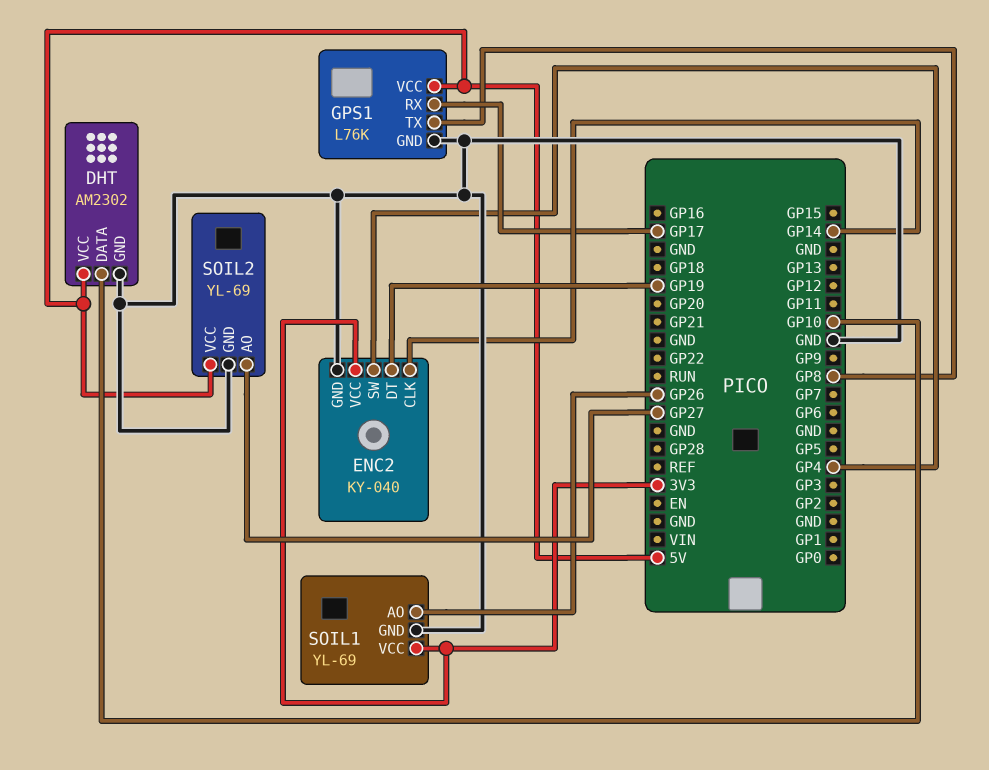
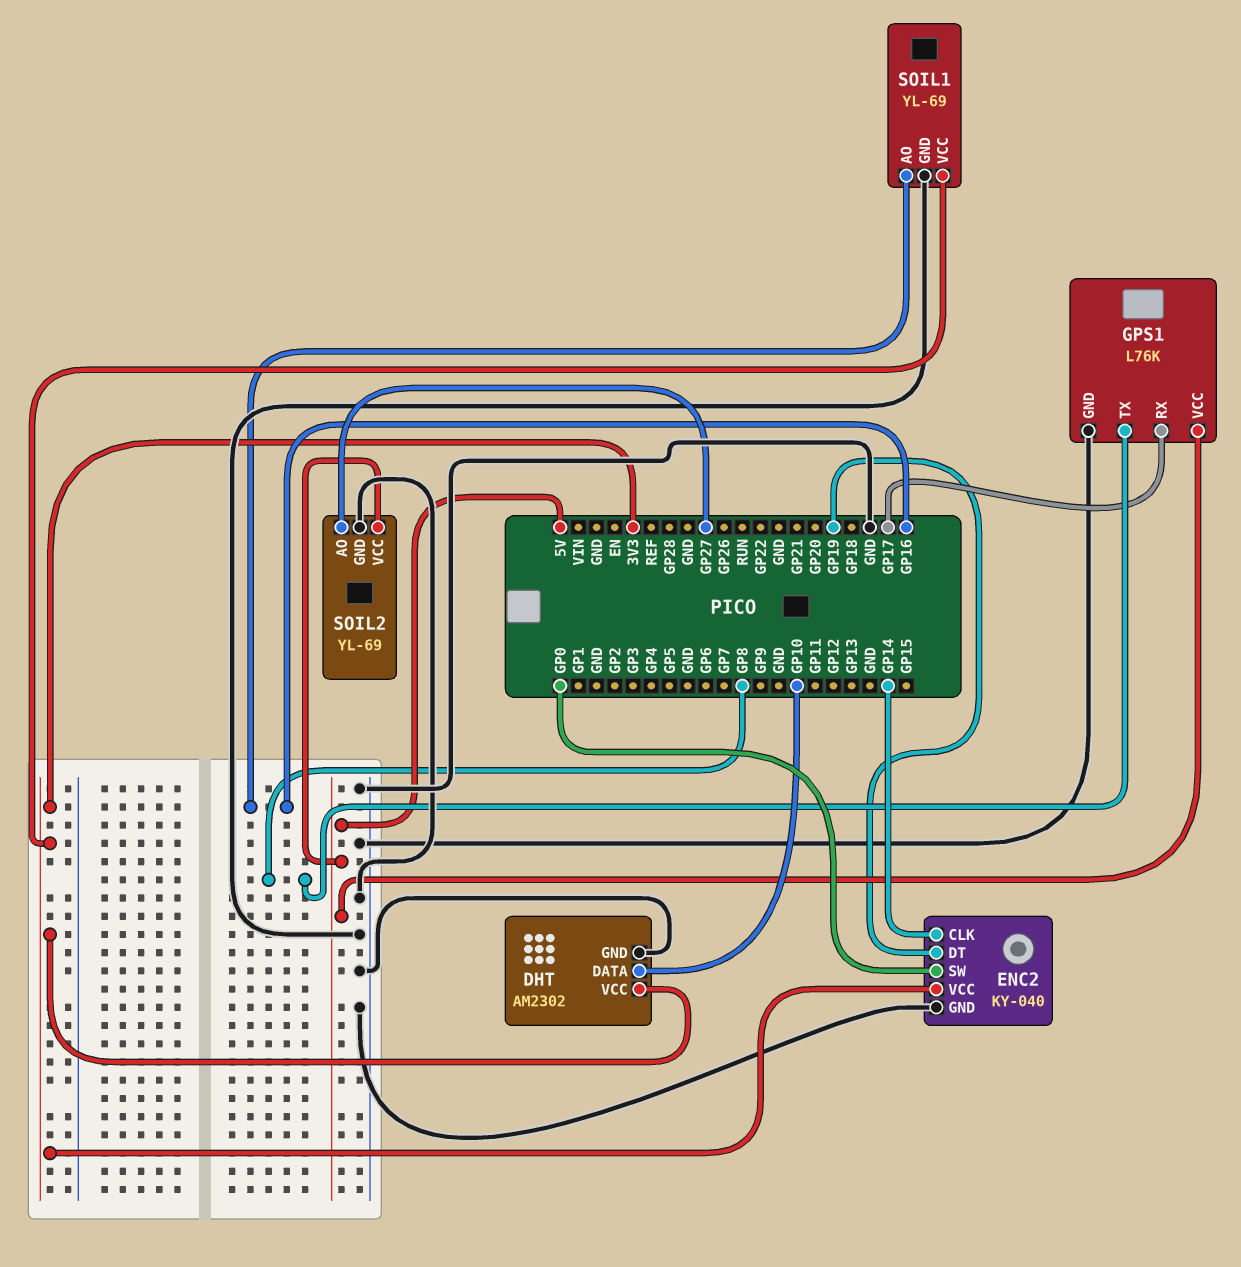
DHT pin VCC: 5V -> 3V3
ENC2 pin SW: GP4 -> GP0
SOIL1 pin AO: GP26 -> GP16

